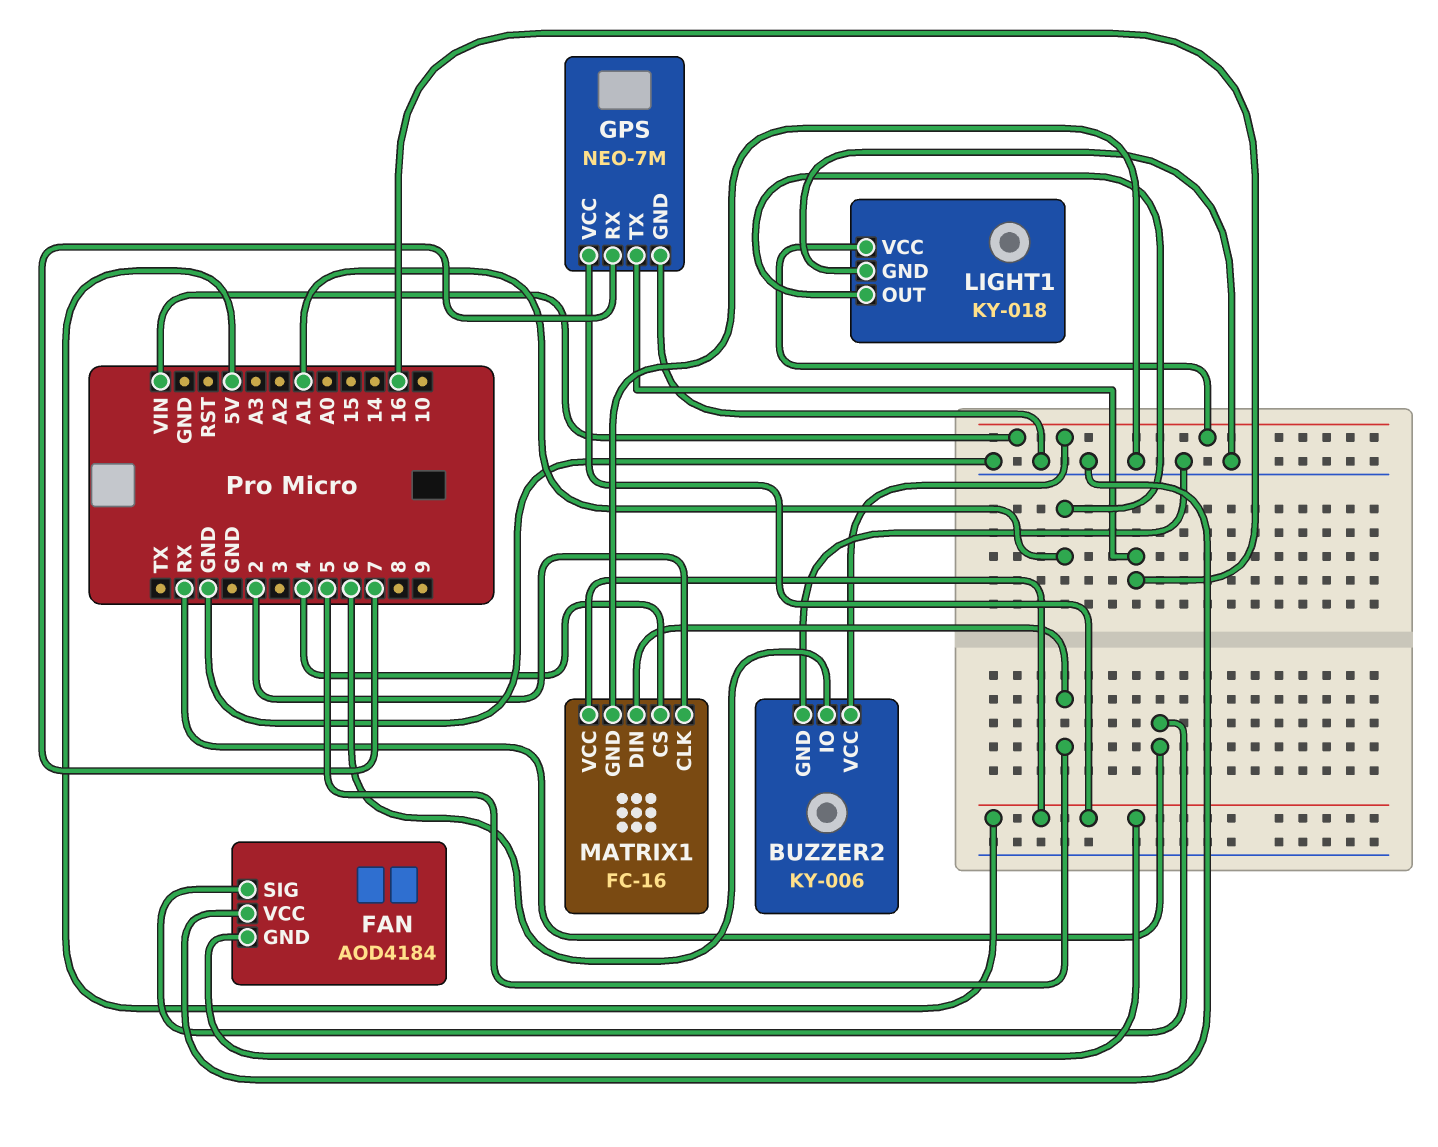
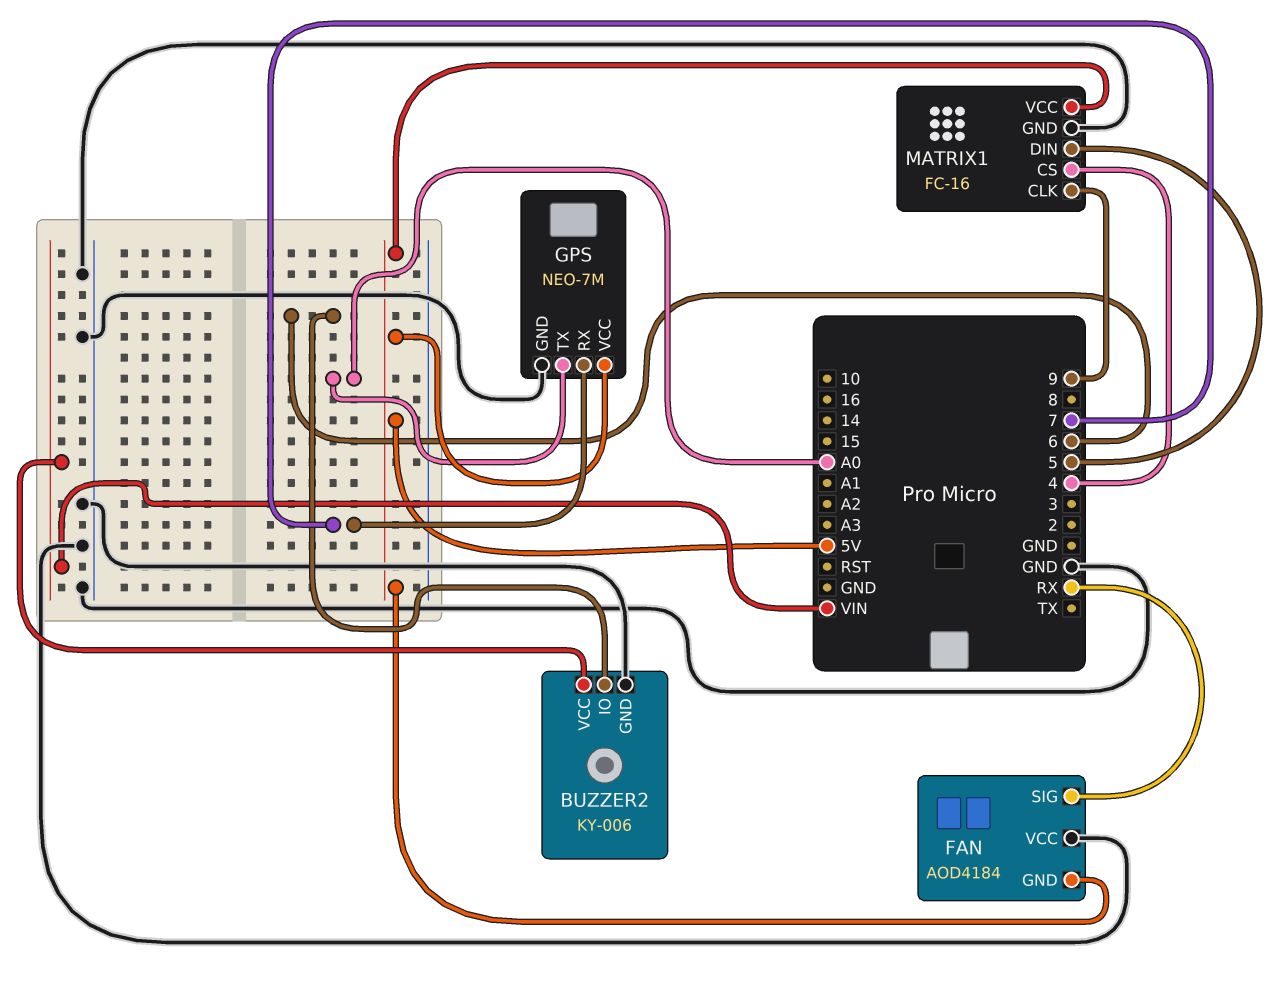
GPS pin TX: 16 -> A0
LIGHT1: KY-018 -> none
LIGHT1 pin GND: GND -> none
LIGHT1 pin OUT: A1 -> none
LIGHT1 pin VCC: VIN -> none
MATRIX1 pin CLK: 2 -> 9

